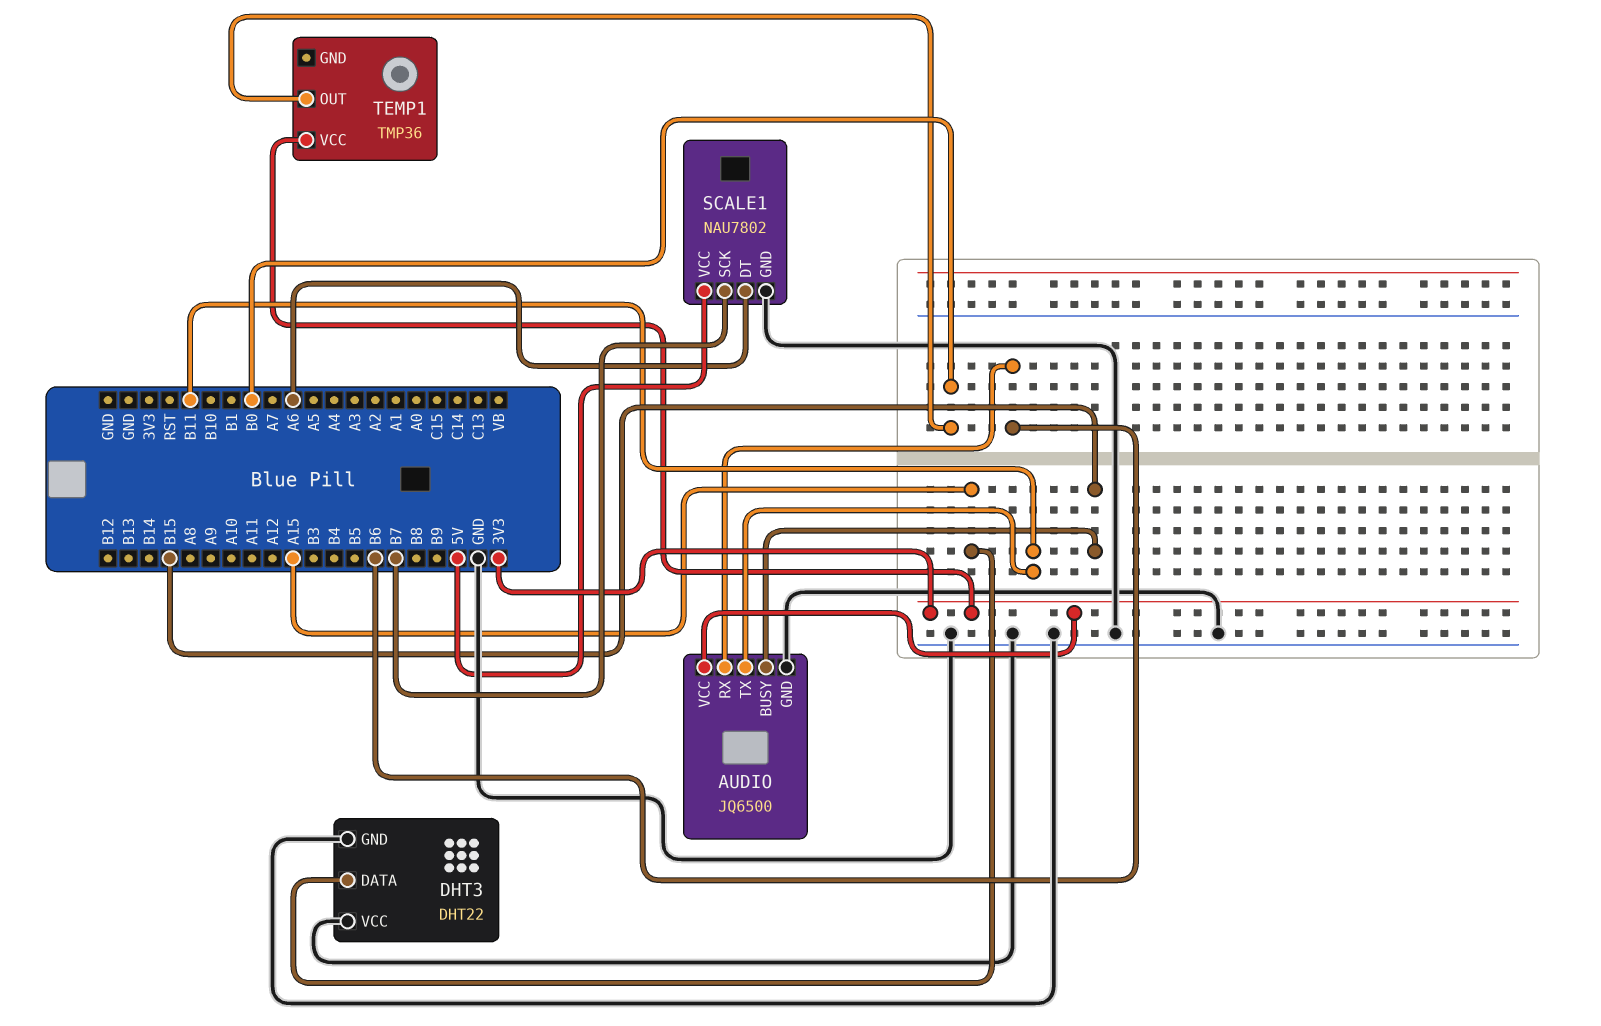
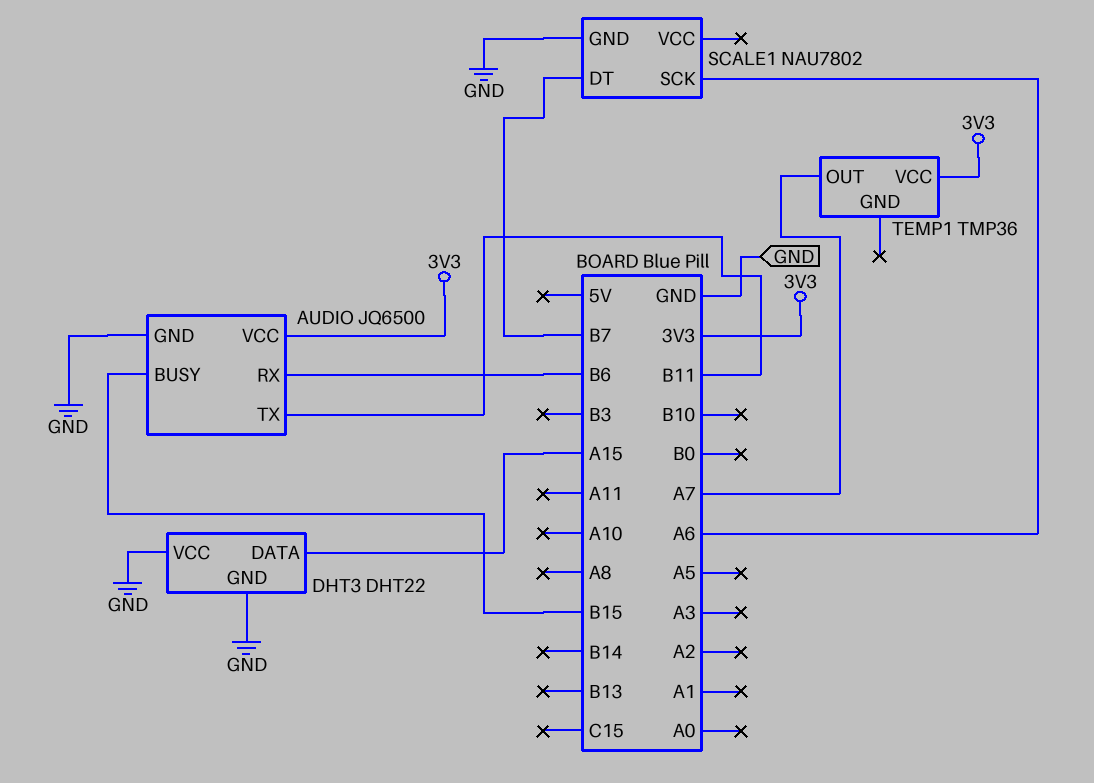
SCALE1 pin DT: A6 -> B7
SCALE1 pin SCK: B7 -> A6
SCALE1 pin VCC: 5V -> none
TEMP1 pin OUT: B0 -> A7

